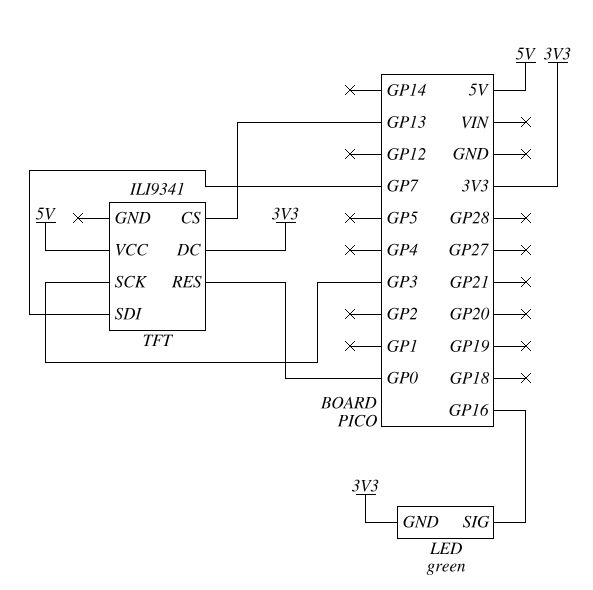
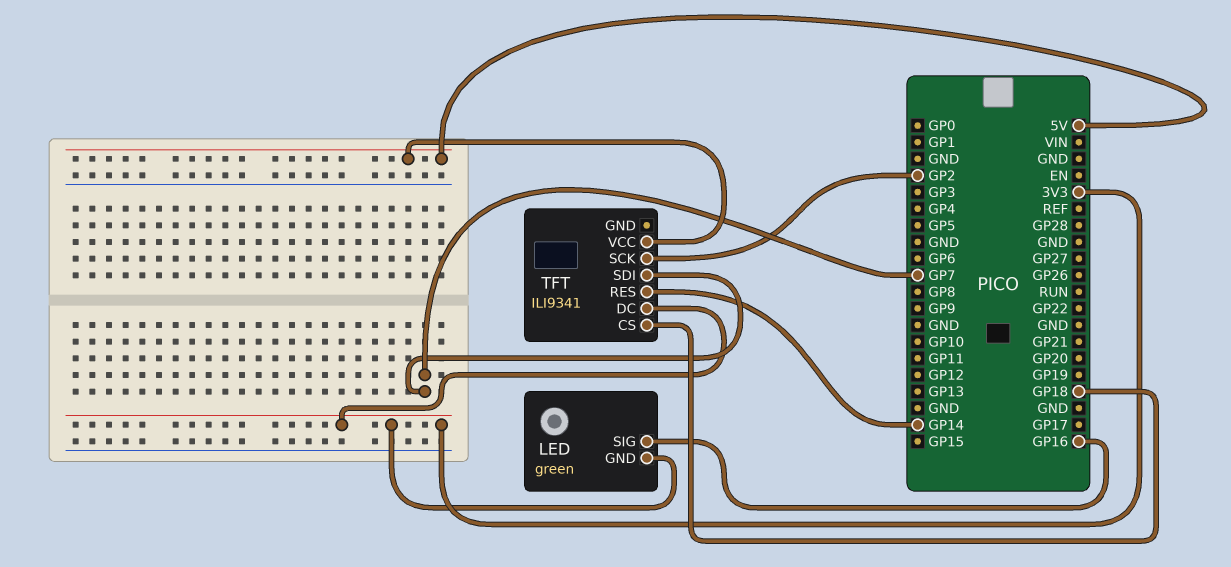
TFT pin CS: GP13 -> GP18
TFT pin RES: GP0 -> GP14
TFT pin SCK: GP3 -> GP2

